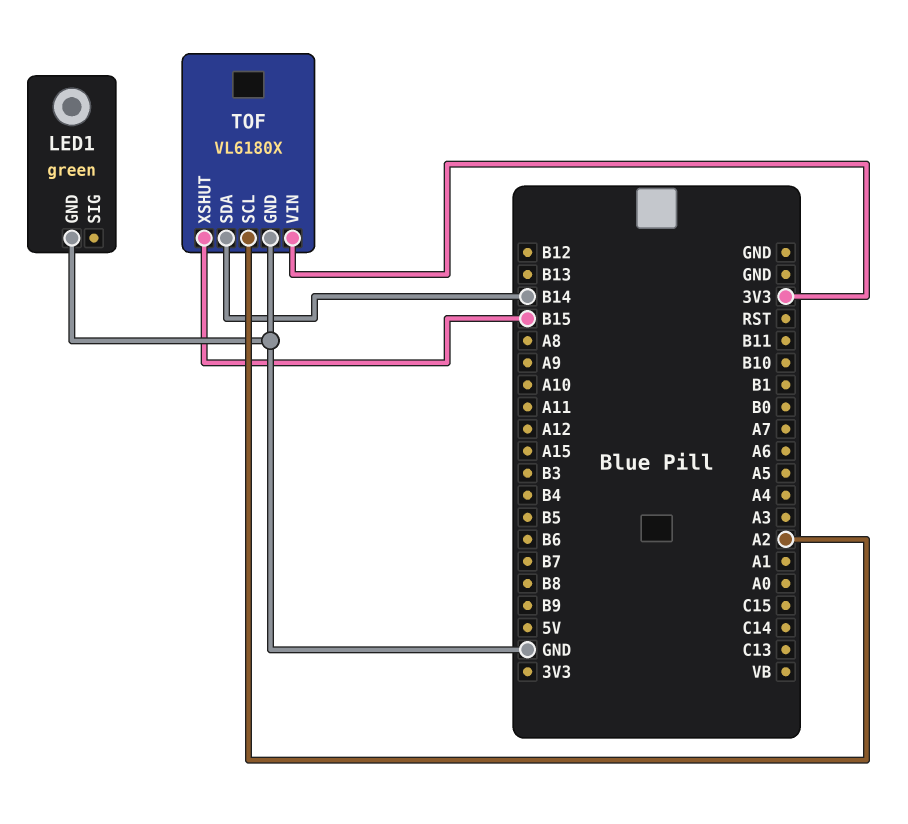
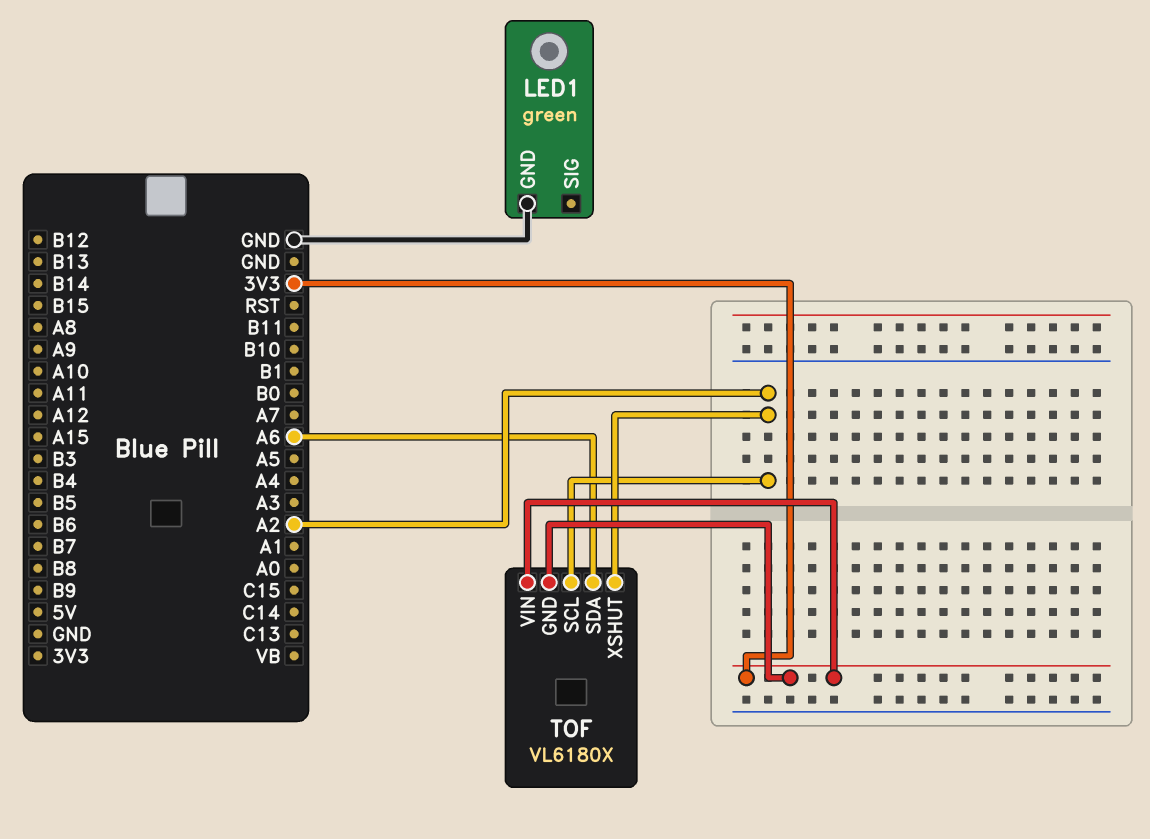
TOF pin GND: GND -> 3V3
TOF pin SDA: B14 -> A6
TOF pin XSHUT: B15 -> A2

